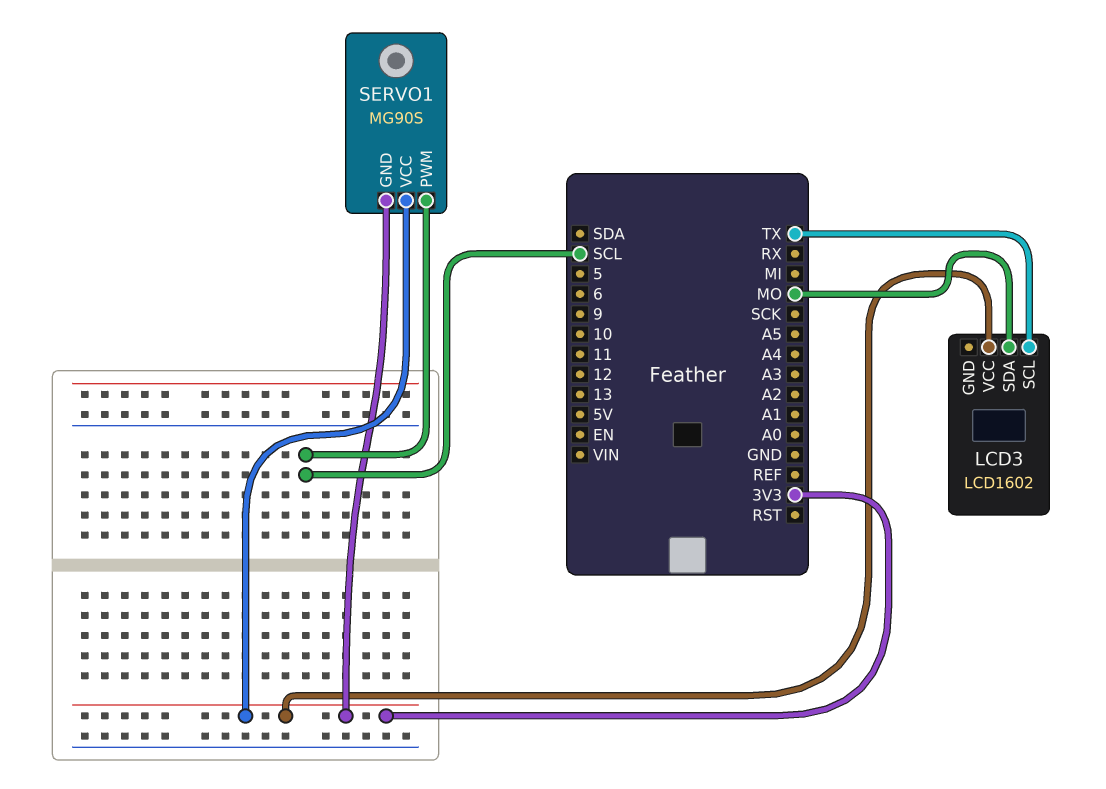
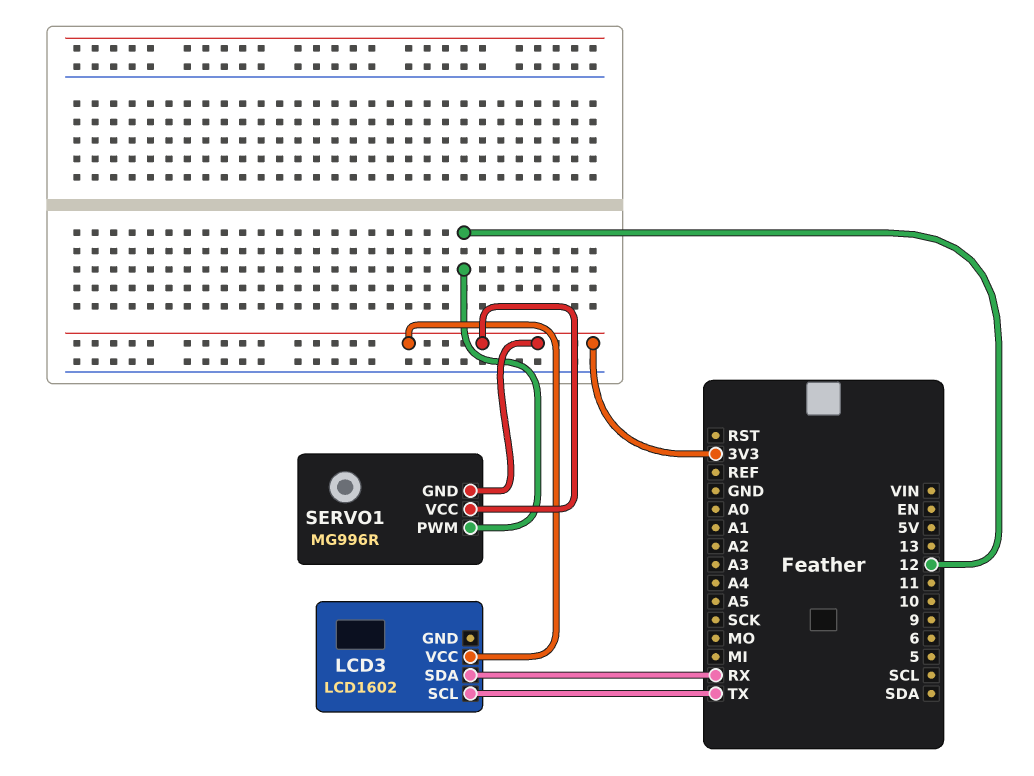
LCD3 pin SDA: MO -> RX
SERVO1: MG90S -> MG996R
SERVO1 pin PWM: SCL -> 12

